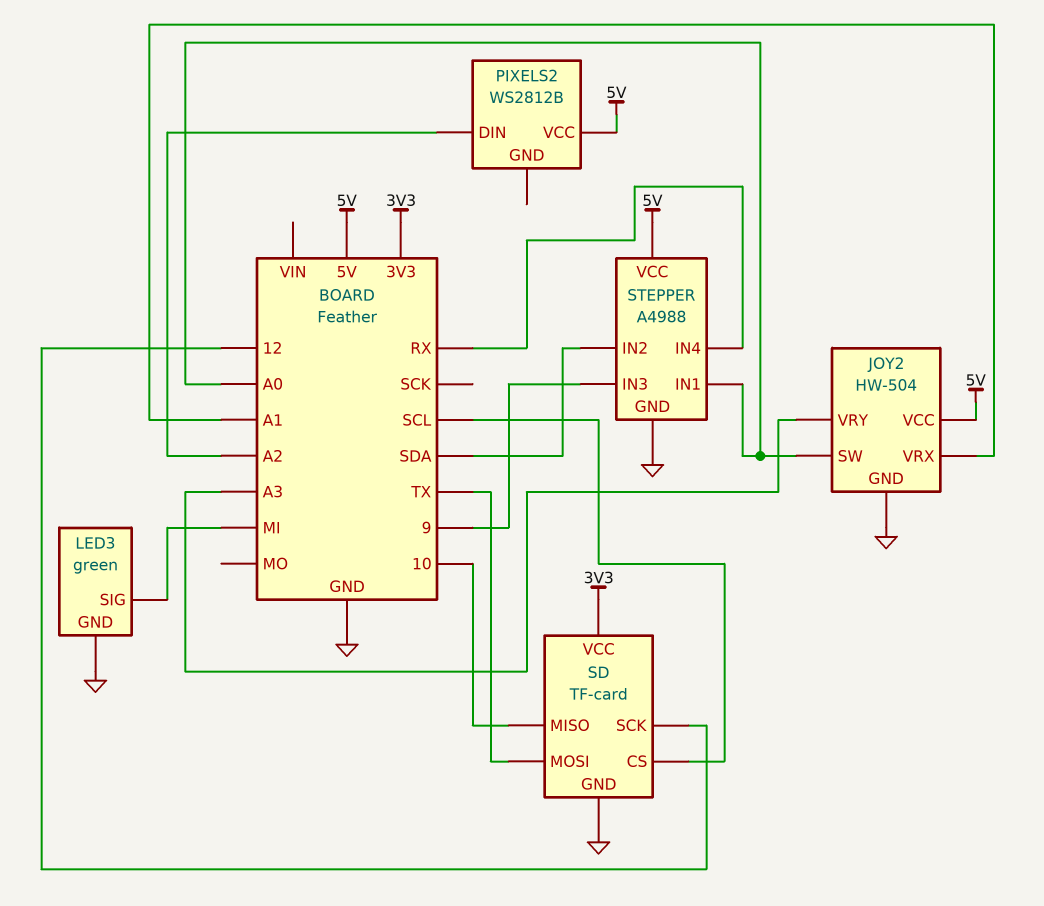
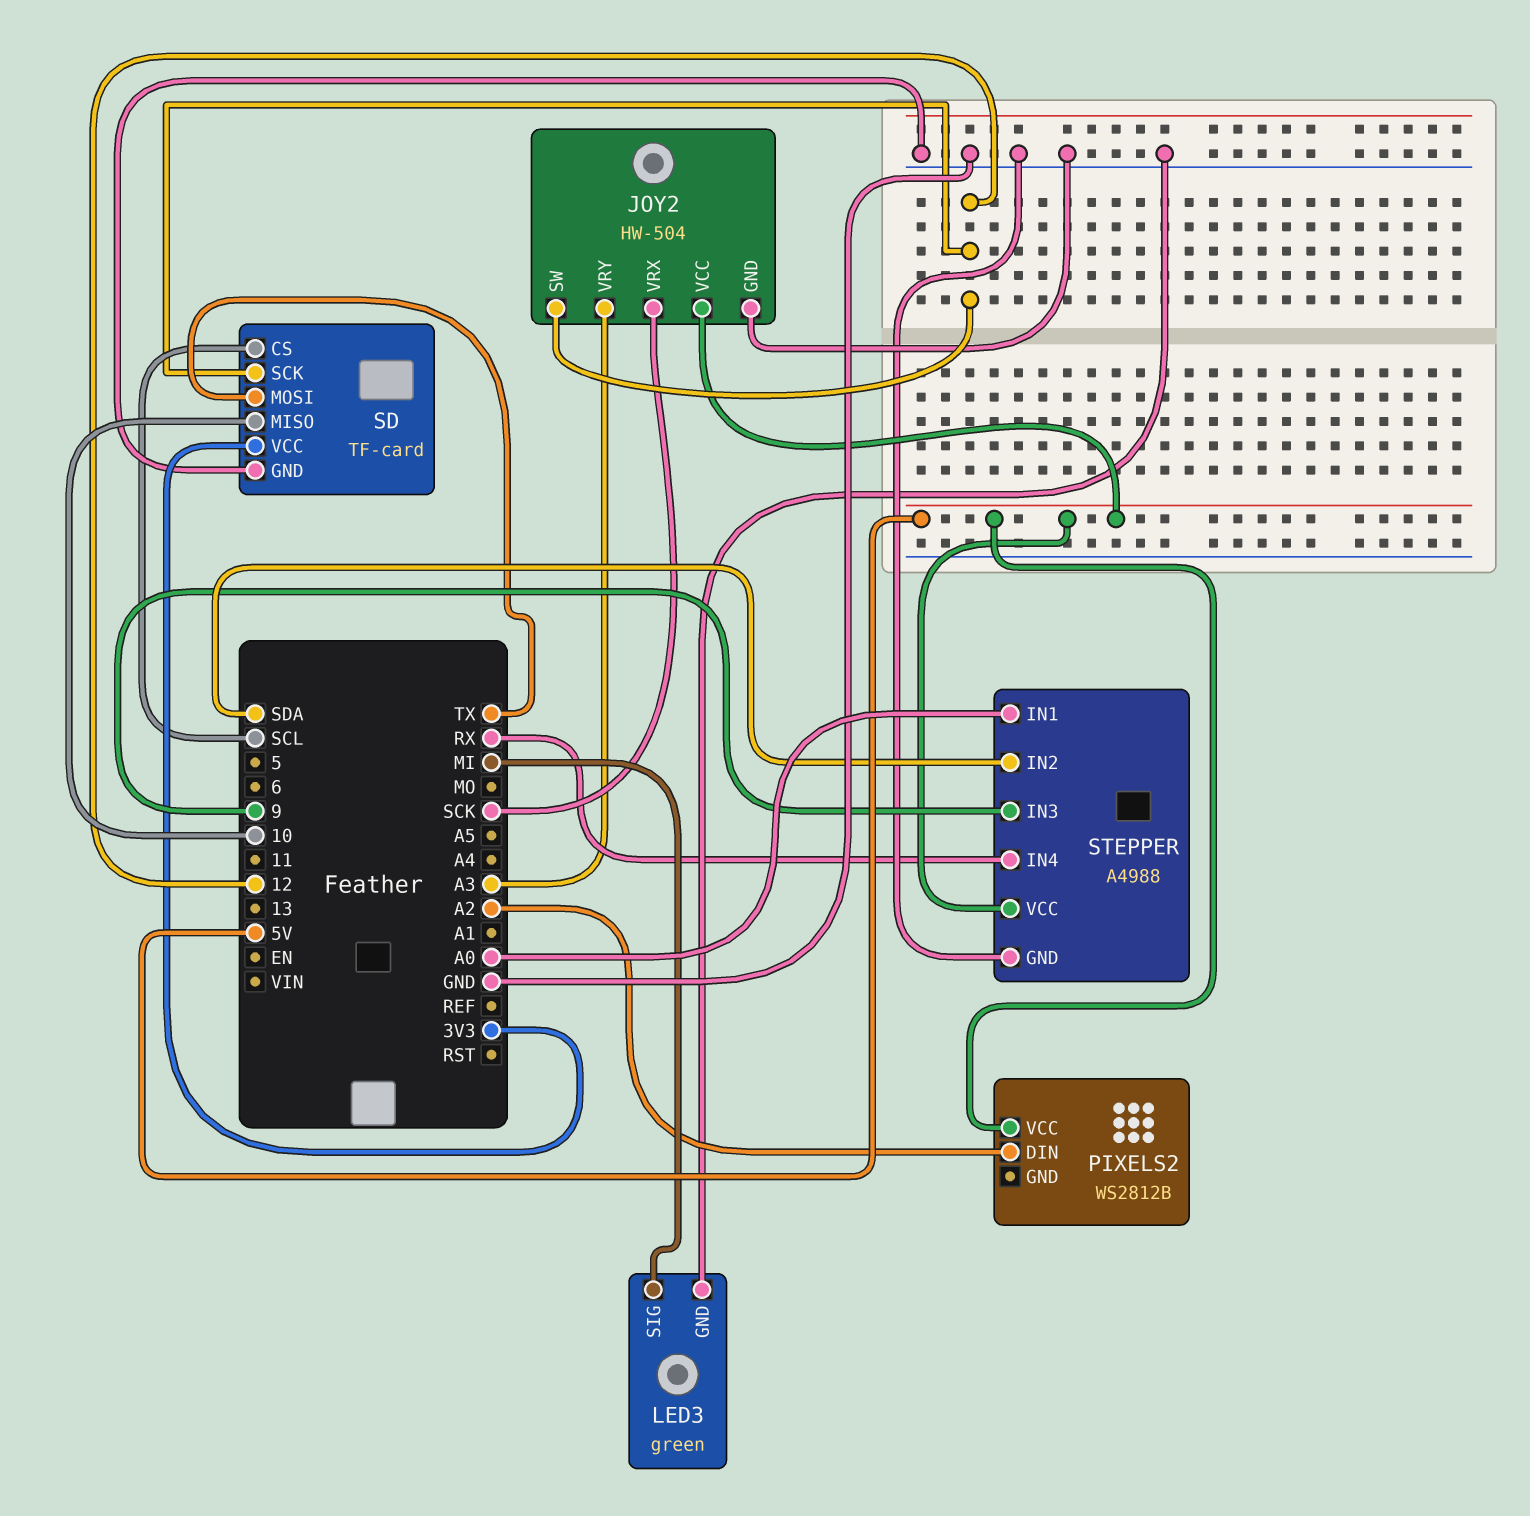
JOY2 pin SW: A0 -> 12
JOY2 pin VRX: A1 -> SCK

